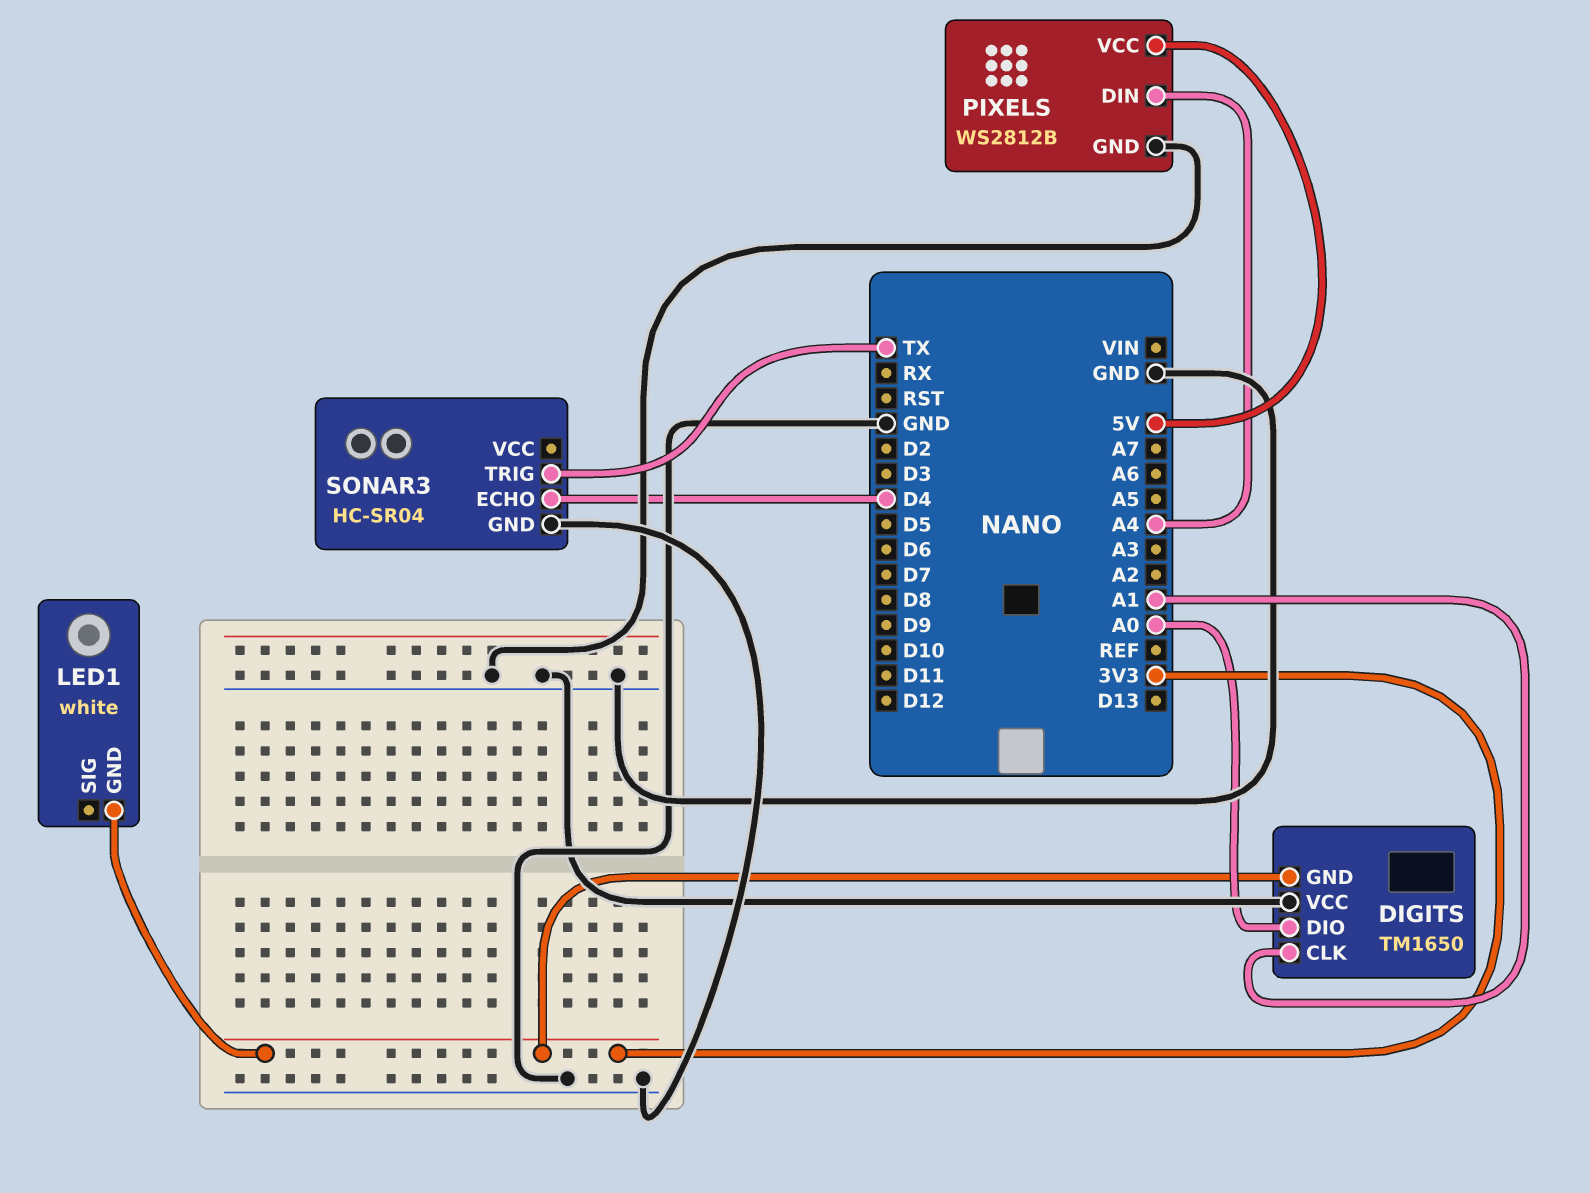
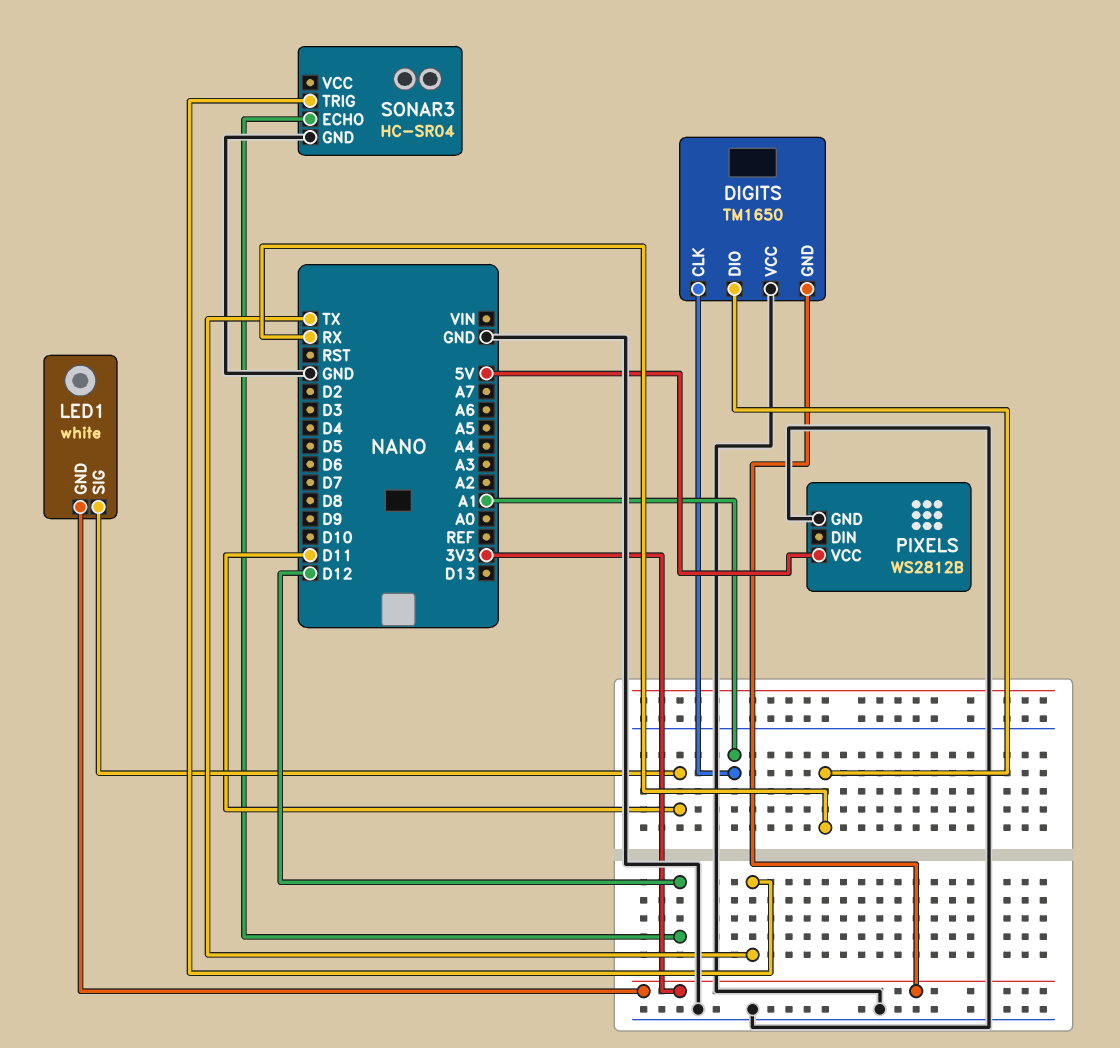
DIGITS pin DIO: A0 -> RX
LED1 pin SIG: none -> D11
PIXELS pin DIN: A4 -> none
SONAR3 pin ECHO: D4 -> D12

